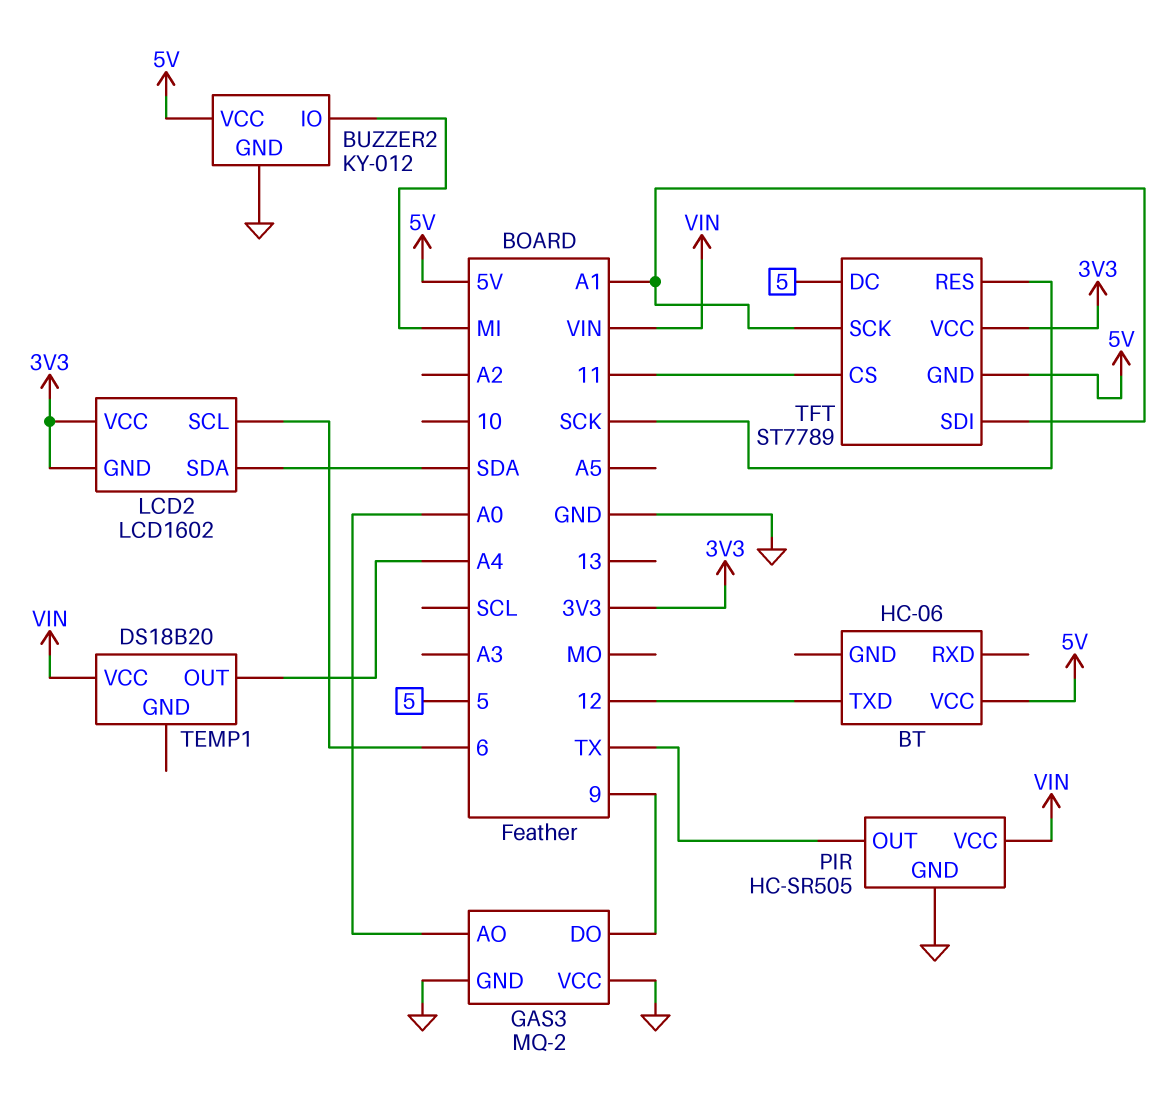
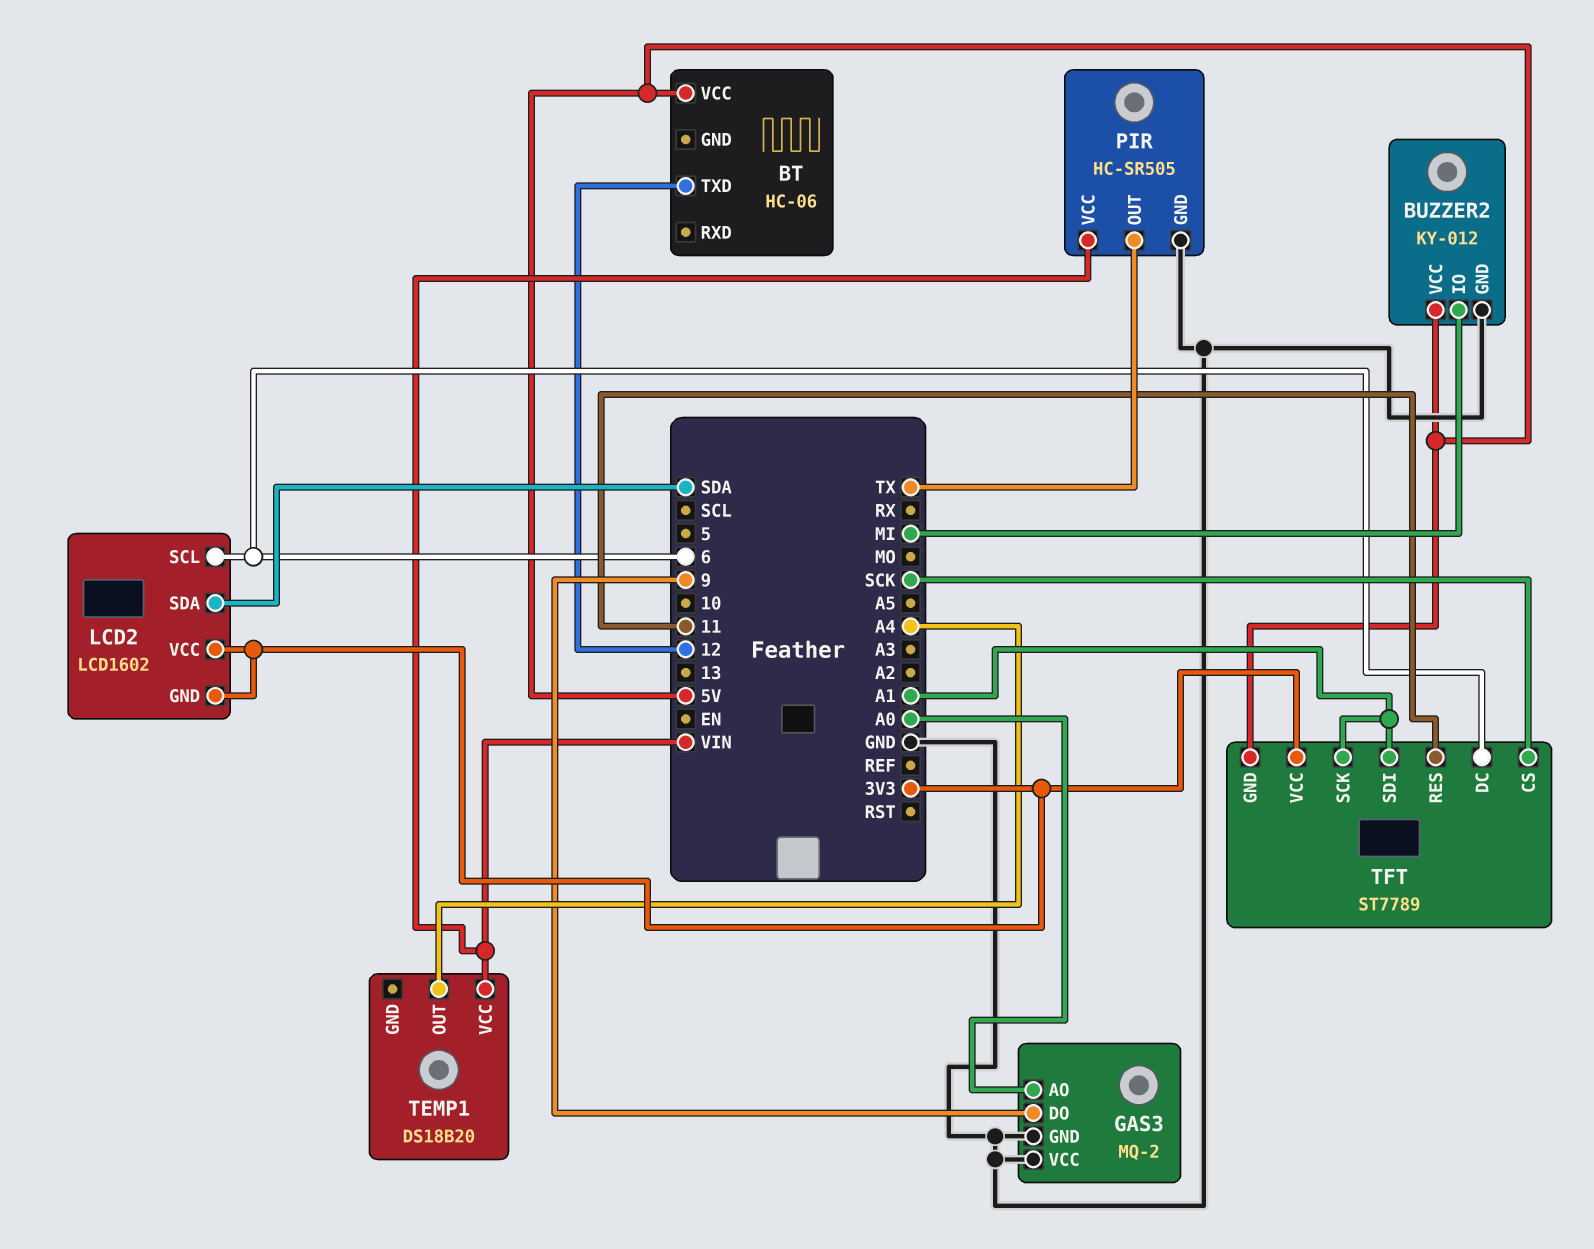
TFT pin CS: 11 -> SCK
TFT pin DC: 5 -> 6
TFT pin RES: SCK -> 11

